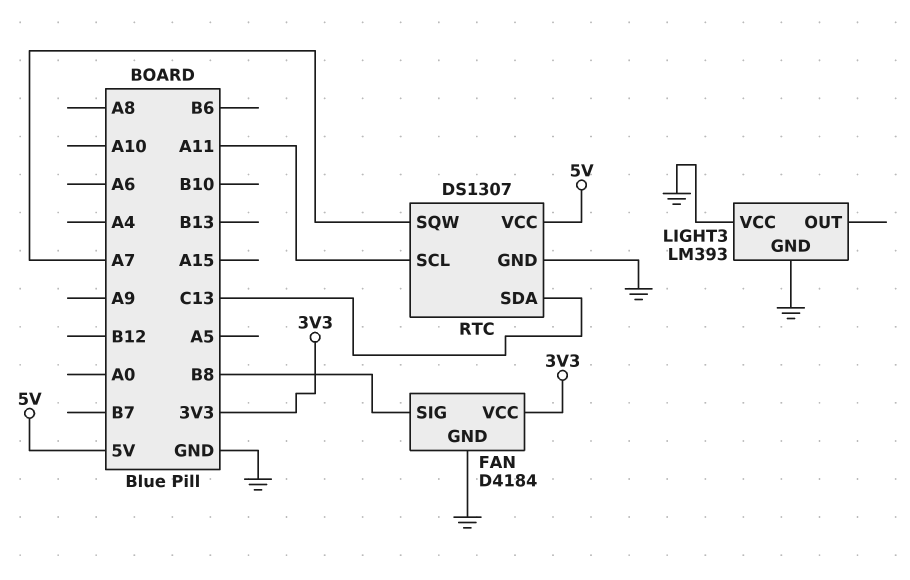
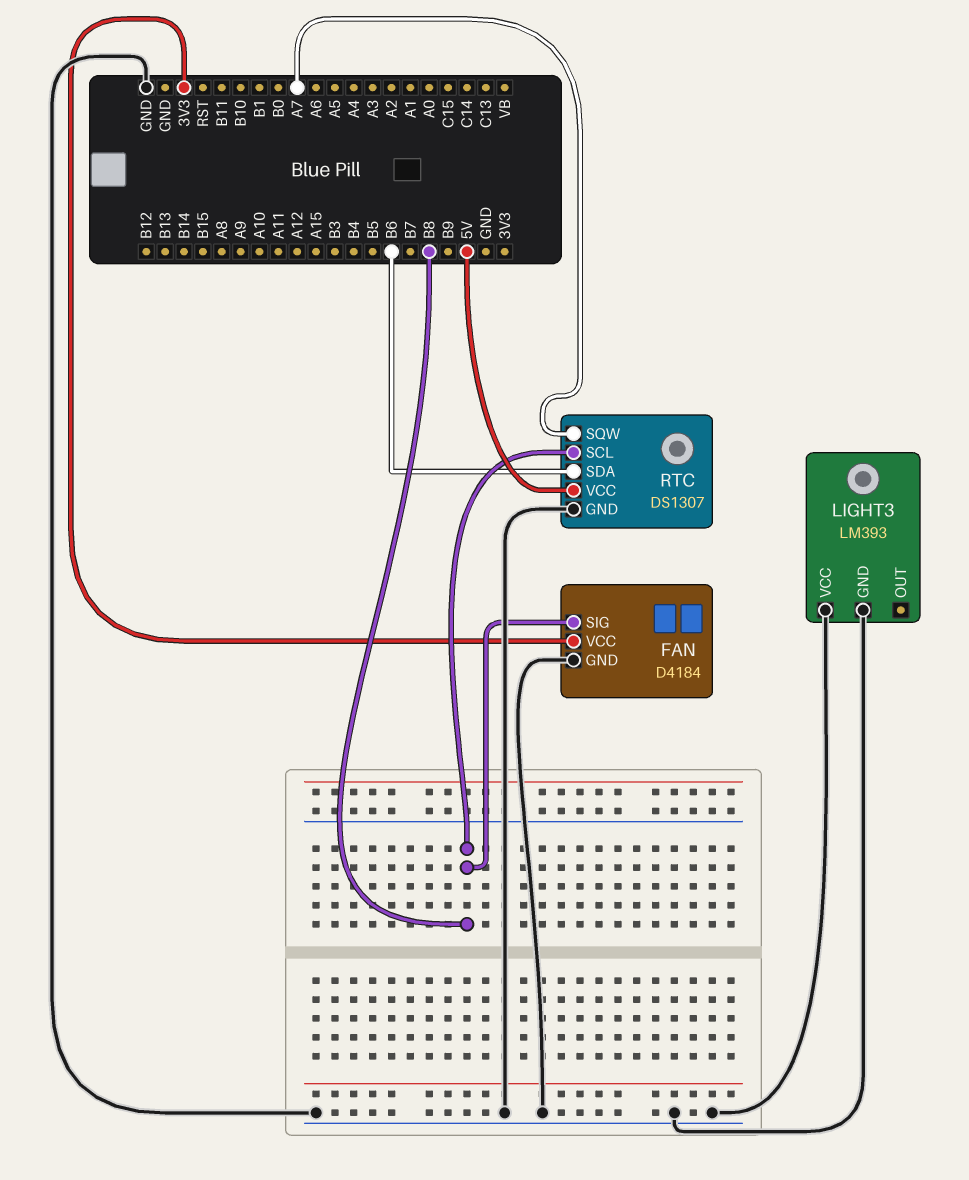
RTC pin SCL: A11 -> B8
RTC pin SDA: C13 -> B6

